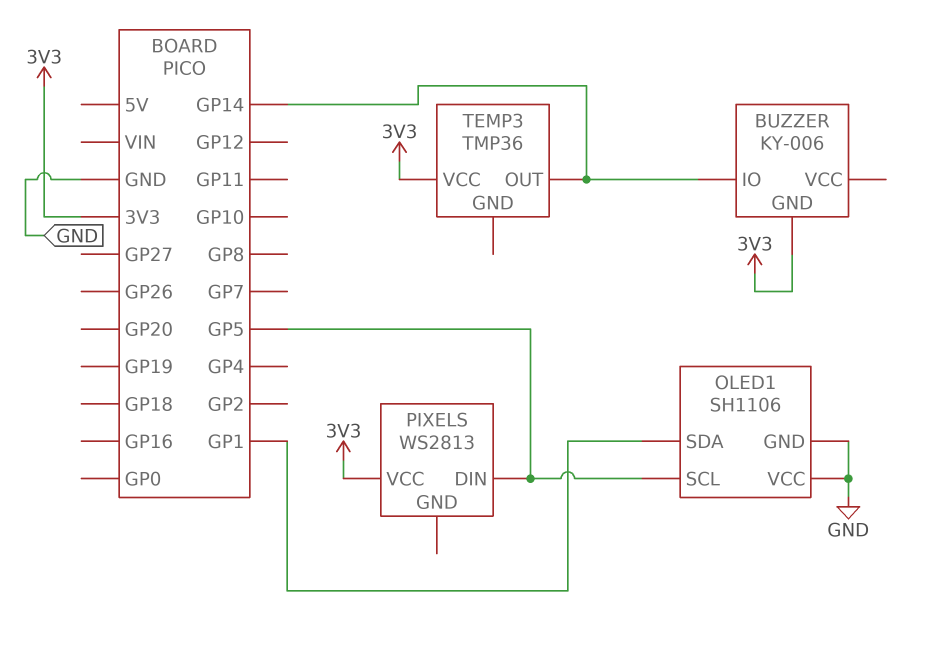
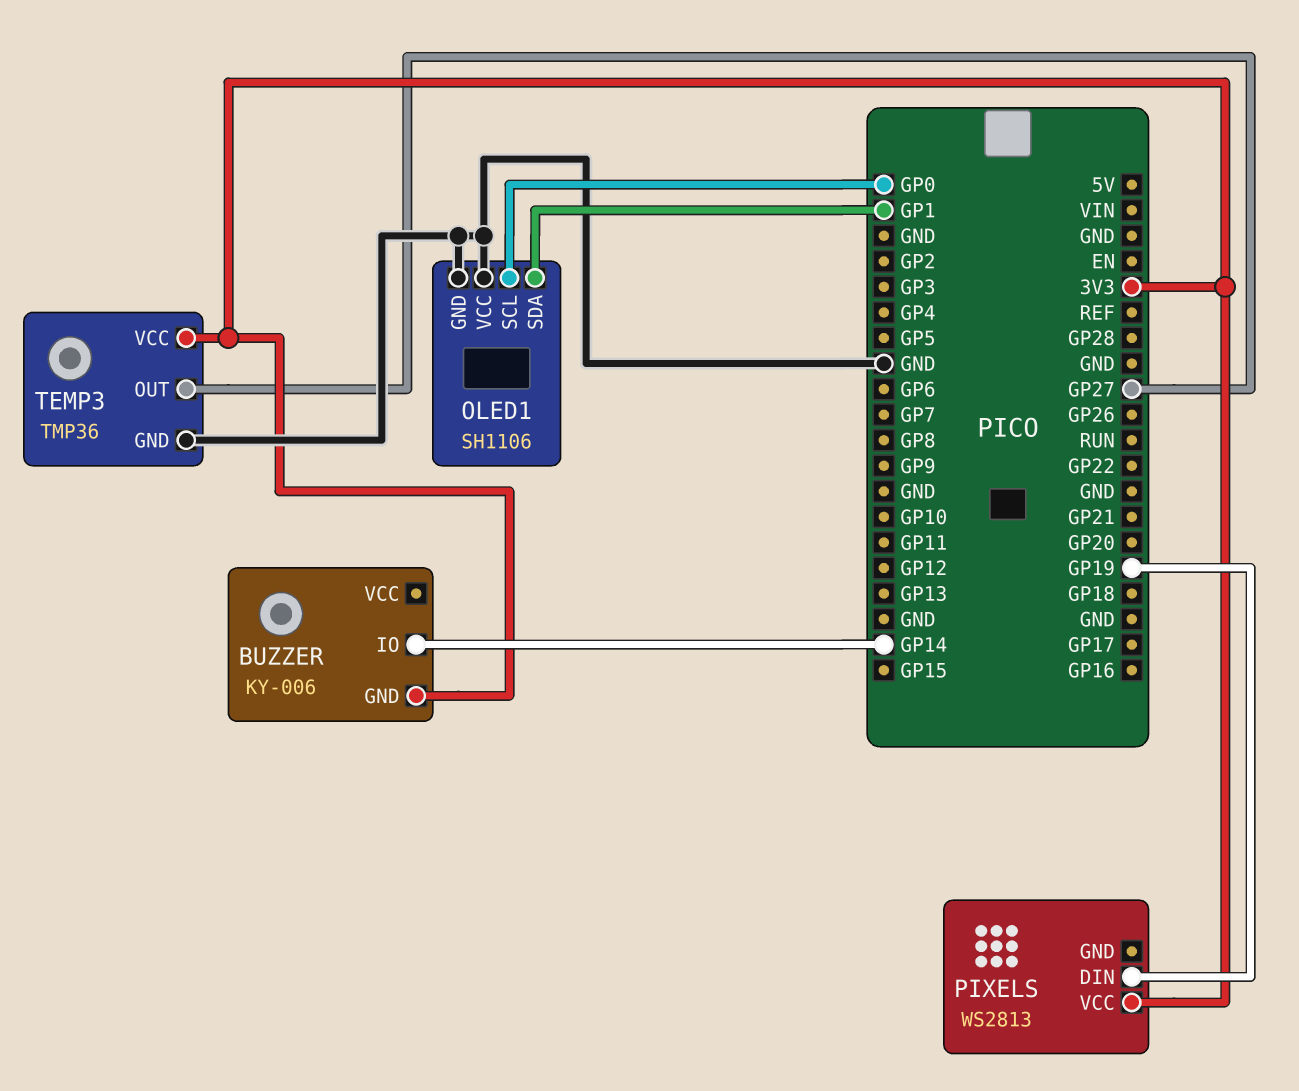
OLED1 pin SCL: GP5 -> GP0
PIXELS pin DIN: GP5 -> GP19
TEMP3 pin GND: none -> GND
TEMP3 pin OUT: GP14 -> GP27

